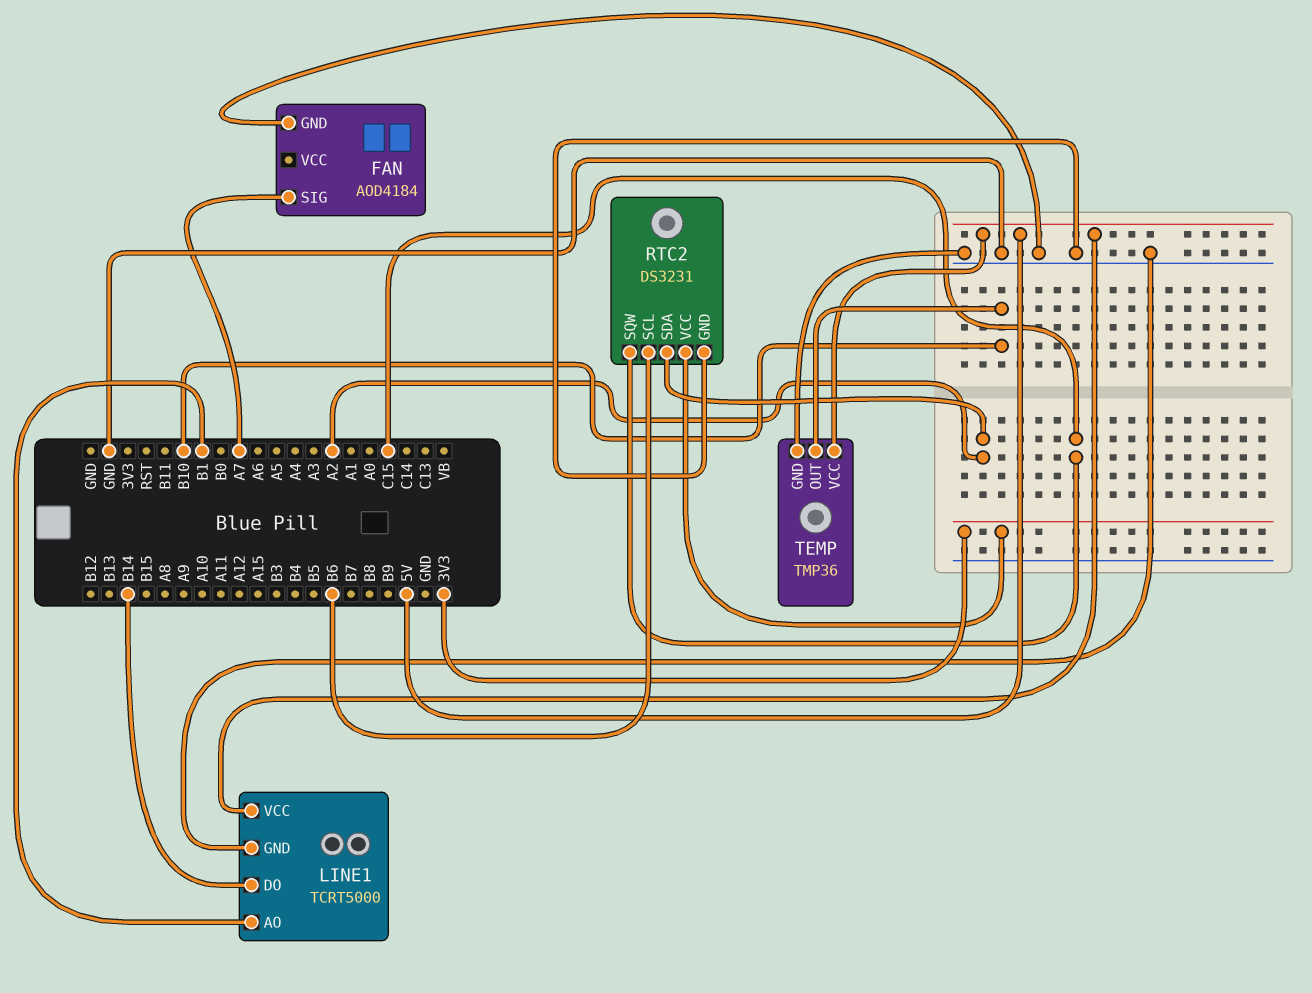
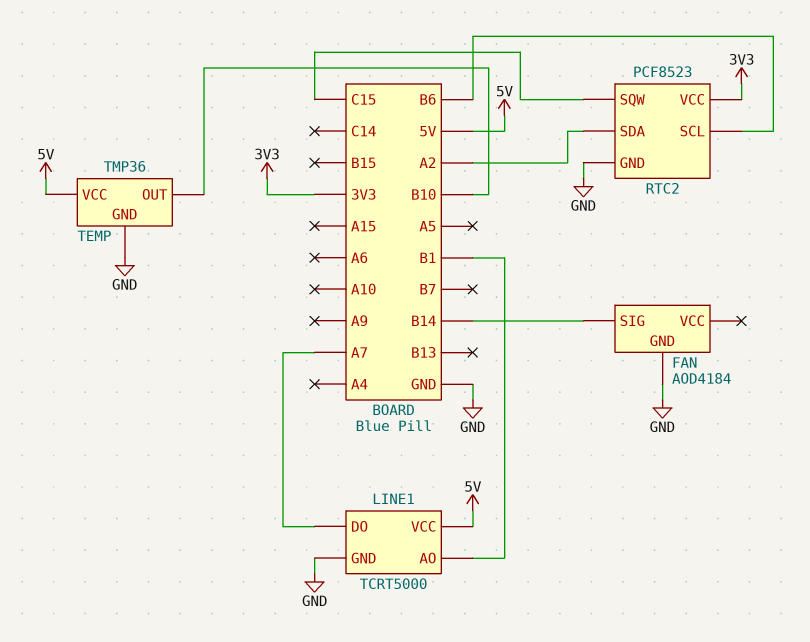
FAN pin SIG: A7 -> B14
LINE1 pin DO: B14 -> A7
RTC2: DS3231 -> PCF8523

